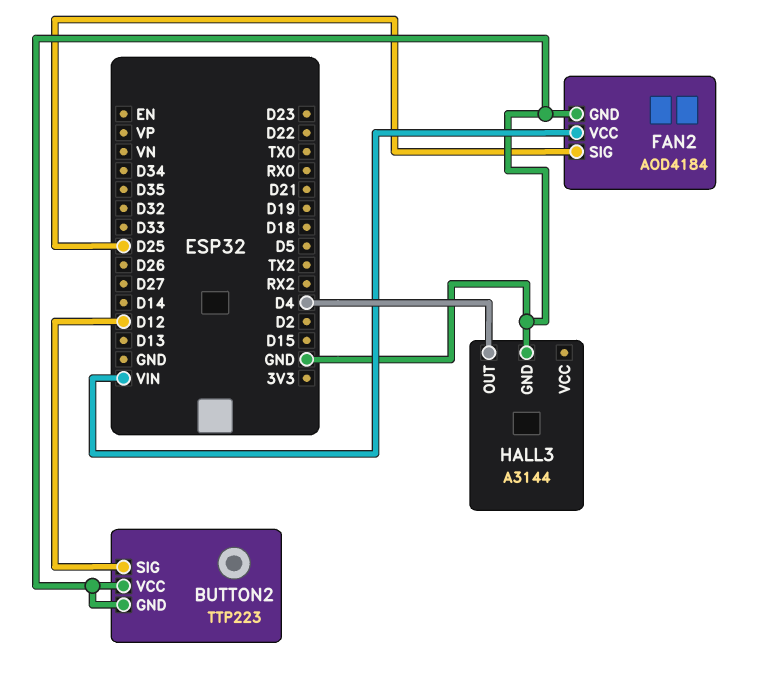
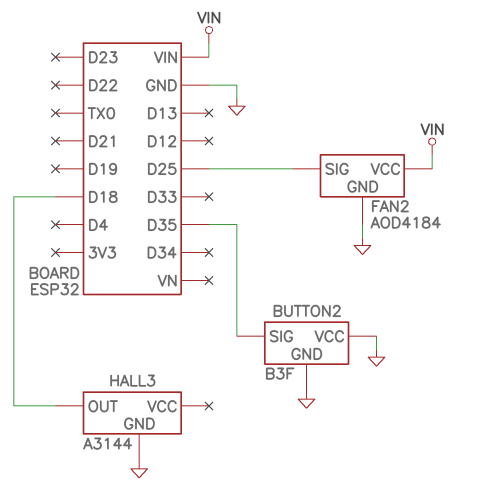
BUTTON2: TTP223 -> B3F
BUTTON2 pin SIG: D12 -> D35
HALL3 pin OUT: D4 -> D18

